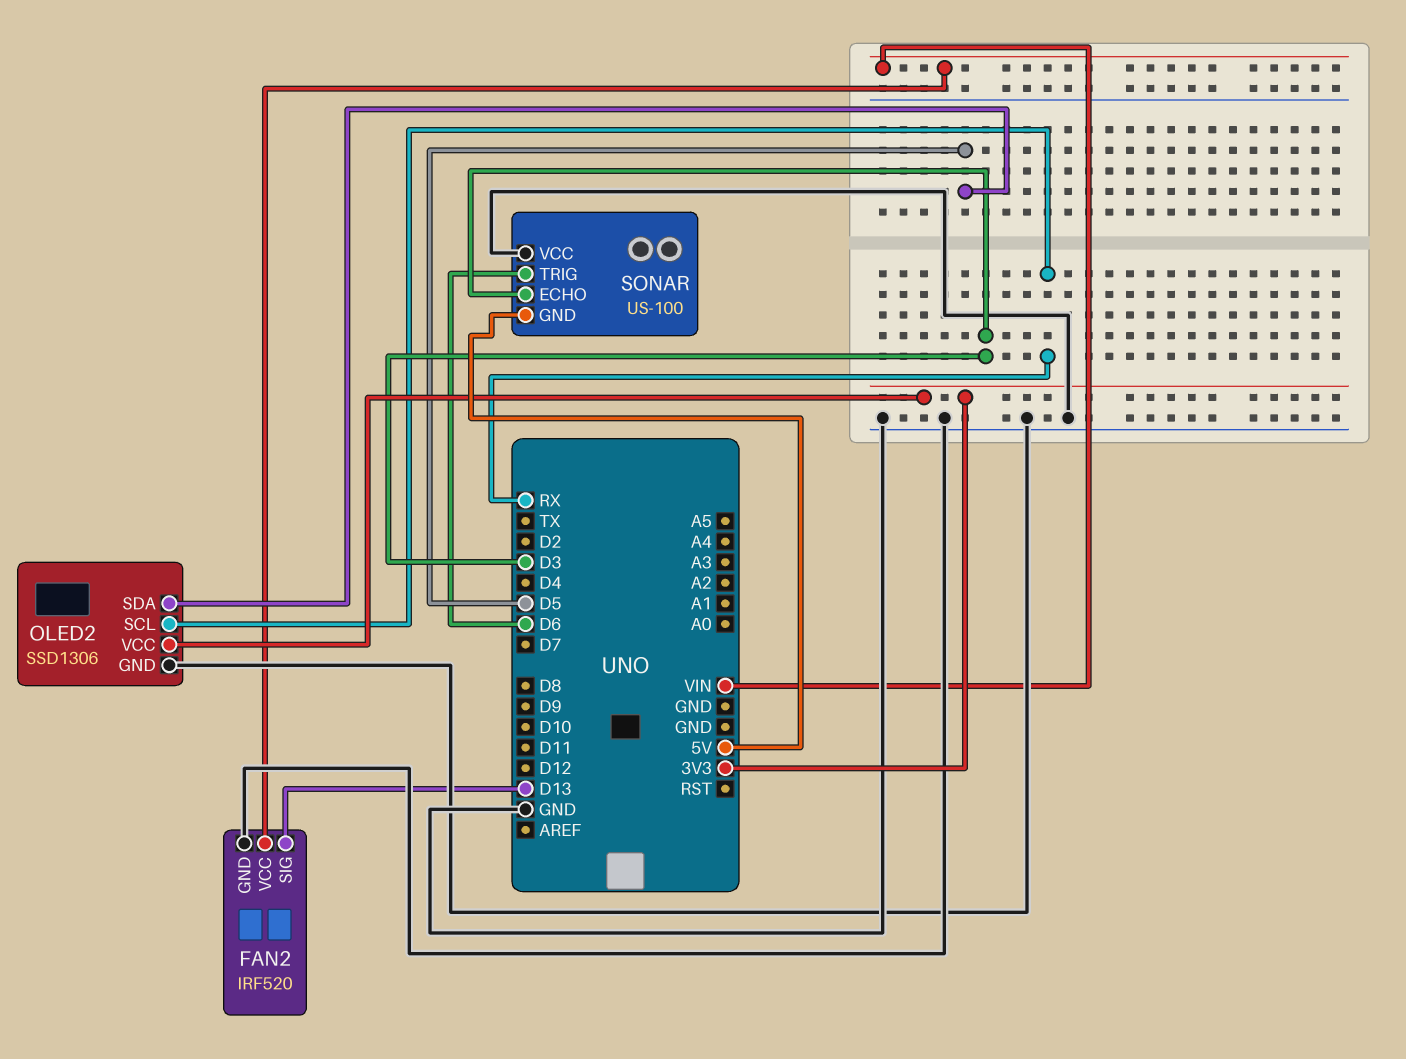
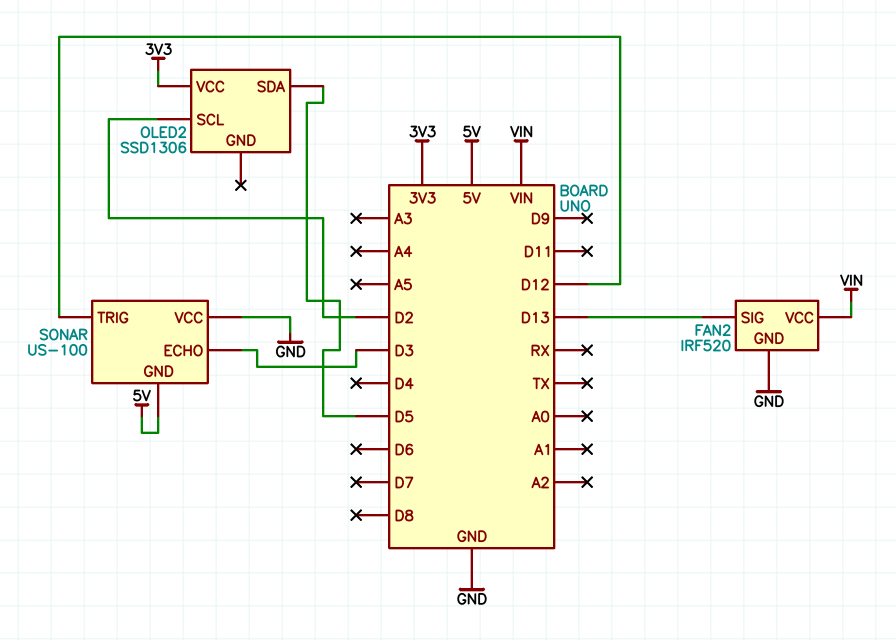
OLED2 pin GND: GND -> none
OLED2 pin SCL: RX -> D2
SONAR pin TRIG: D6 -> D12

